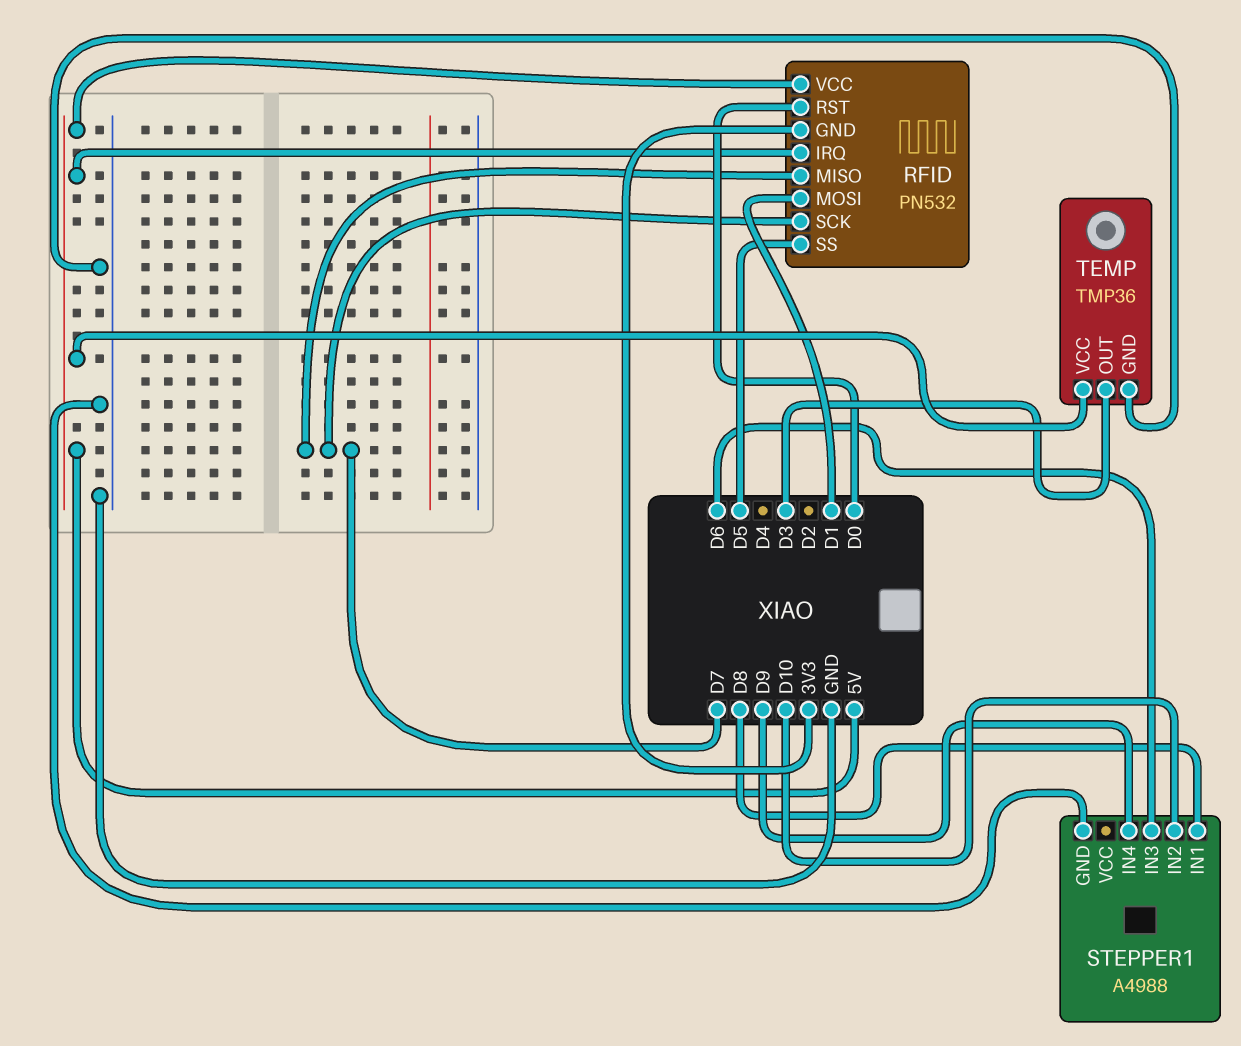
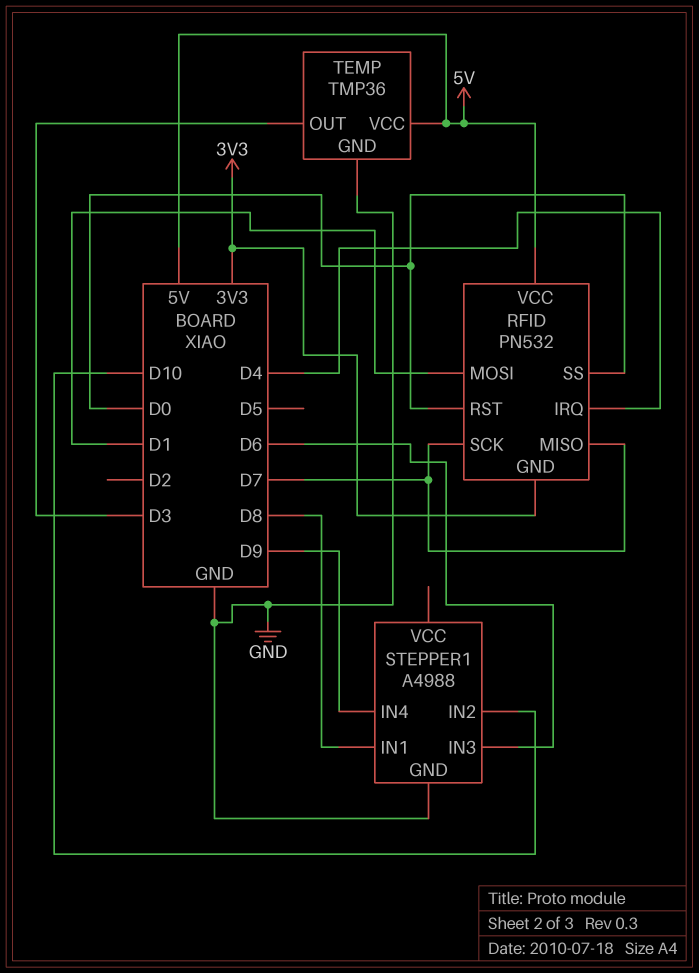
RFID pin IRQ: 5V -> D4
RFID pin SS: D5 -> D0

